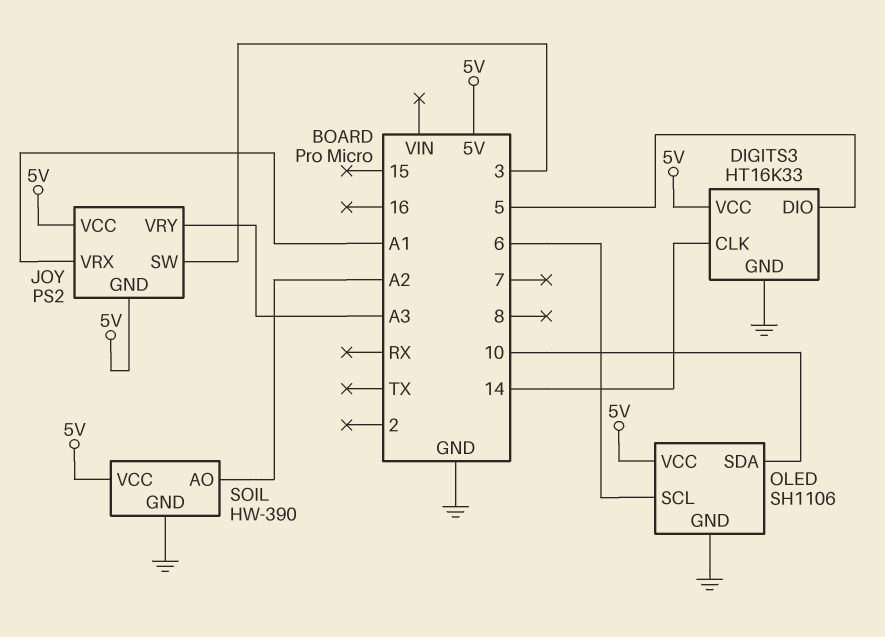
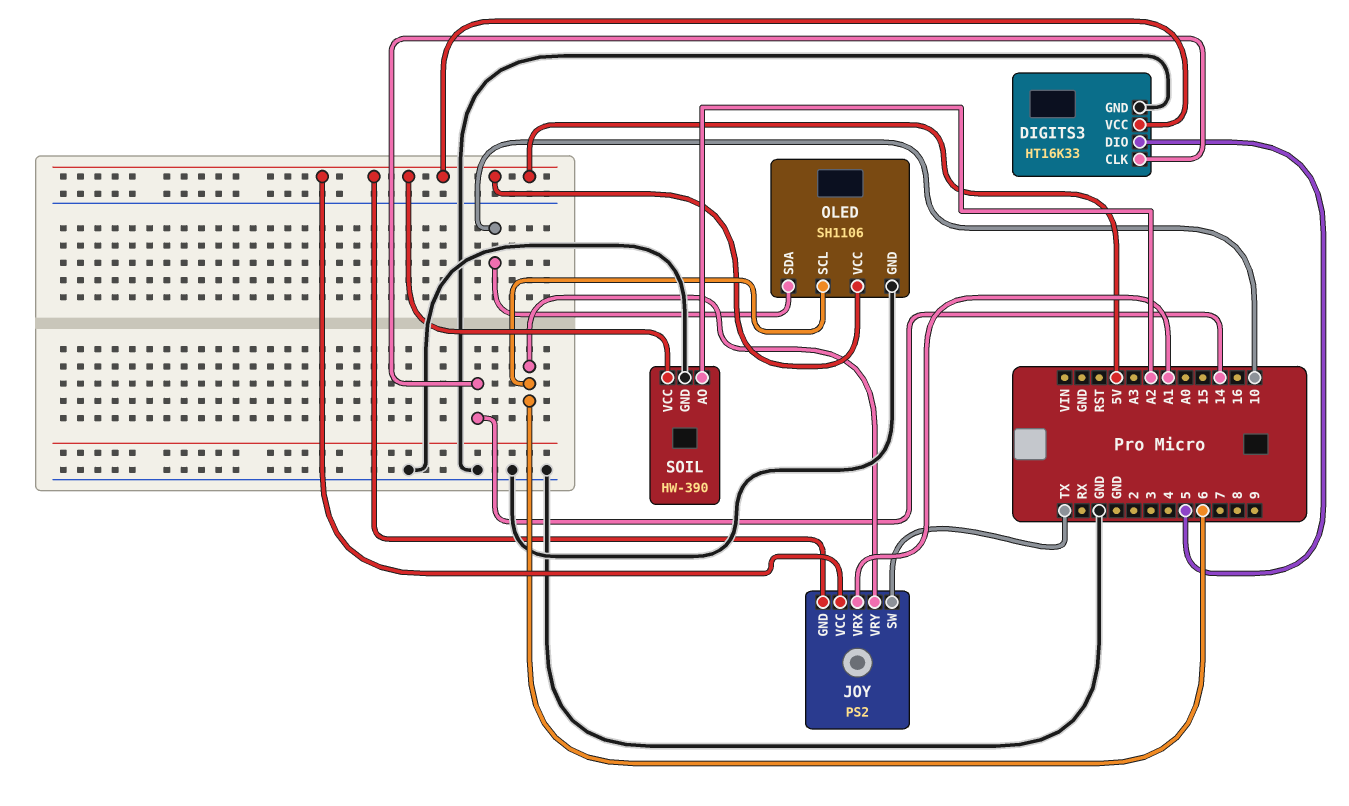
JOY pin SW: 3 -> TX
JOY pin VRY: A3 -> 6

